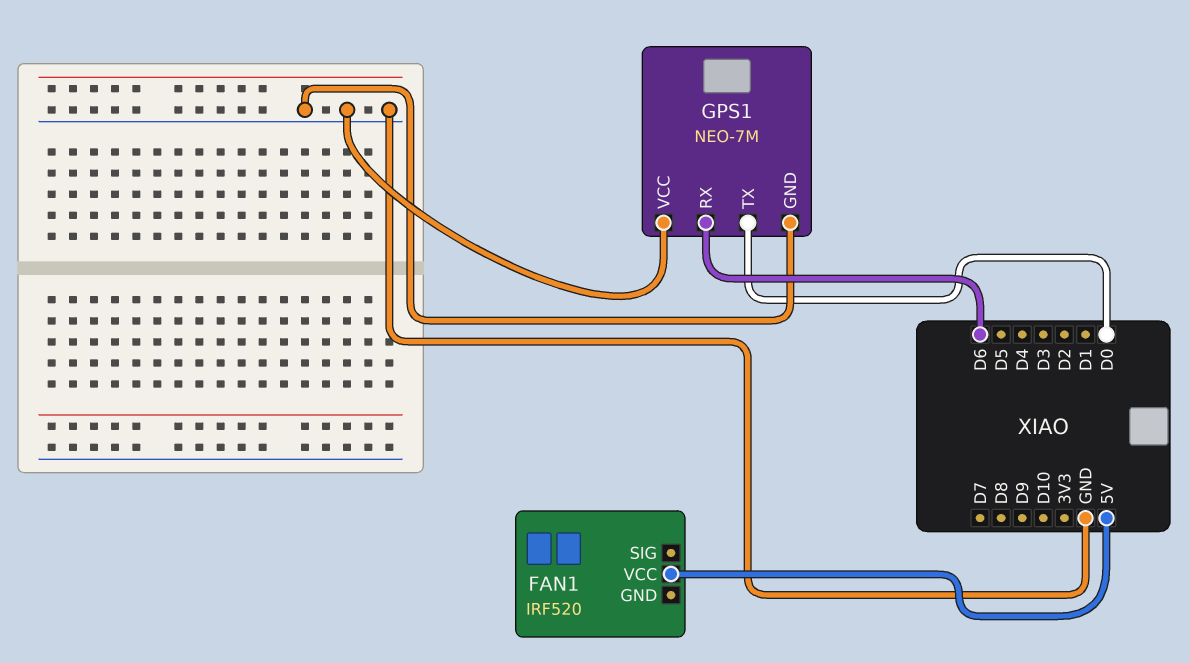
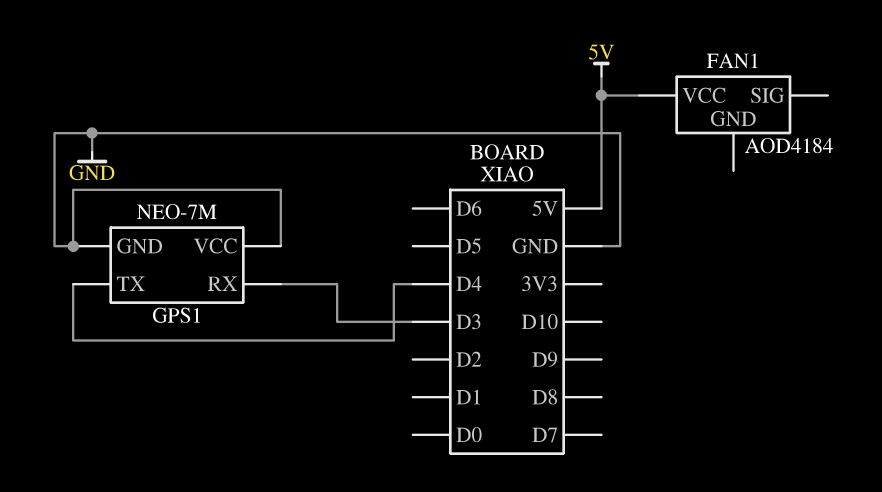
FAN1: IRF520 -> AOD4184
GPS1 pin RX: D6 -> D3
GPS1 pin TX: D0 -> D4

